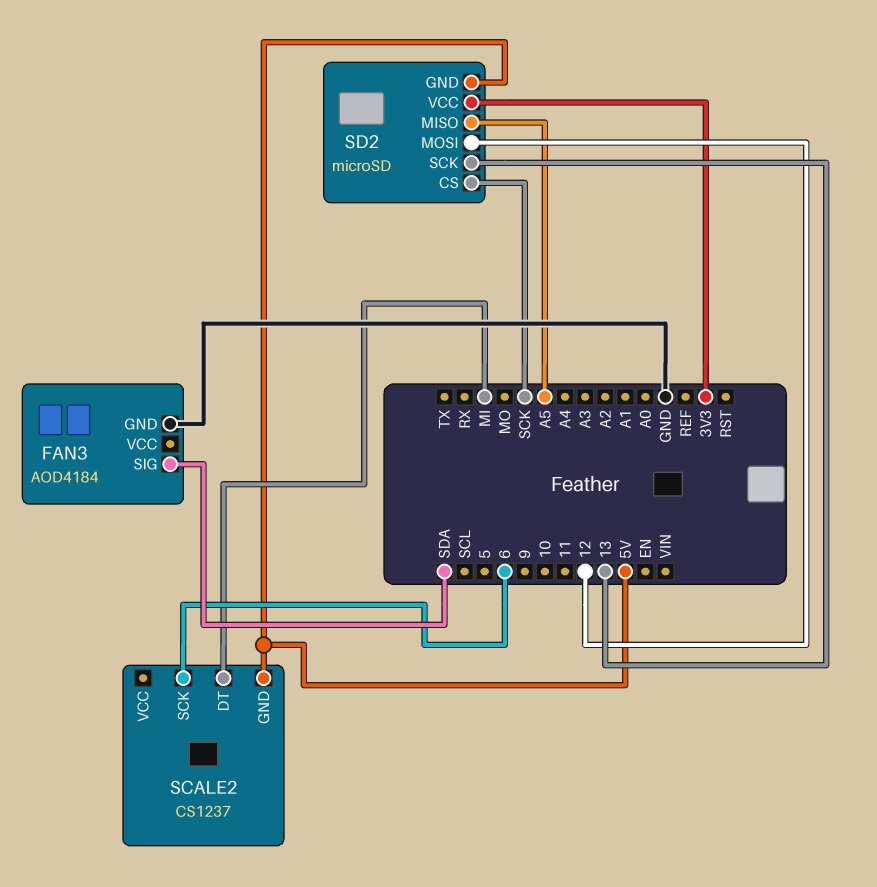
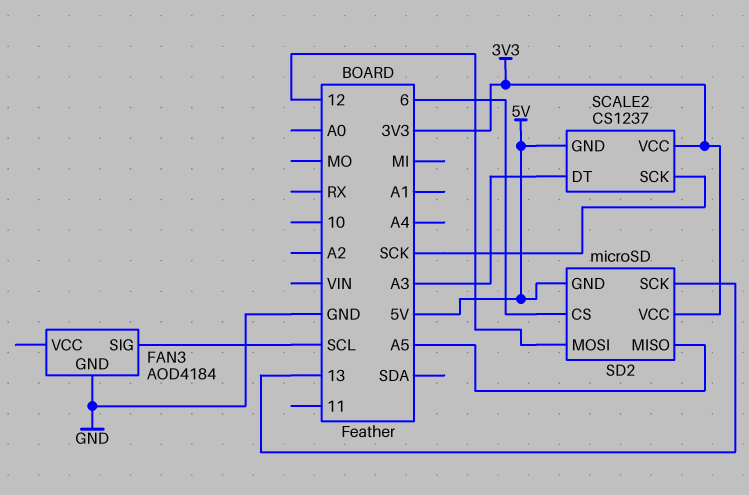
FAN3 pin SIG: SDA -> SCL
SCALE2 pin DT: MI -> A3
SCALE2 pin SCK: 6 -> SCK
SCALE2 pin VCC: none -> 3V3
SD2 pin CS: SCK -> 6

